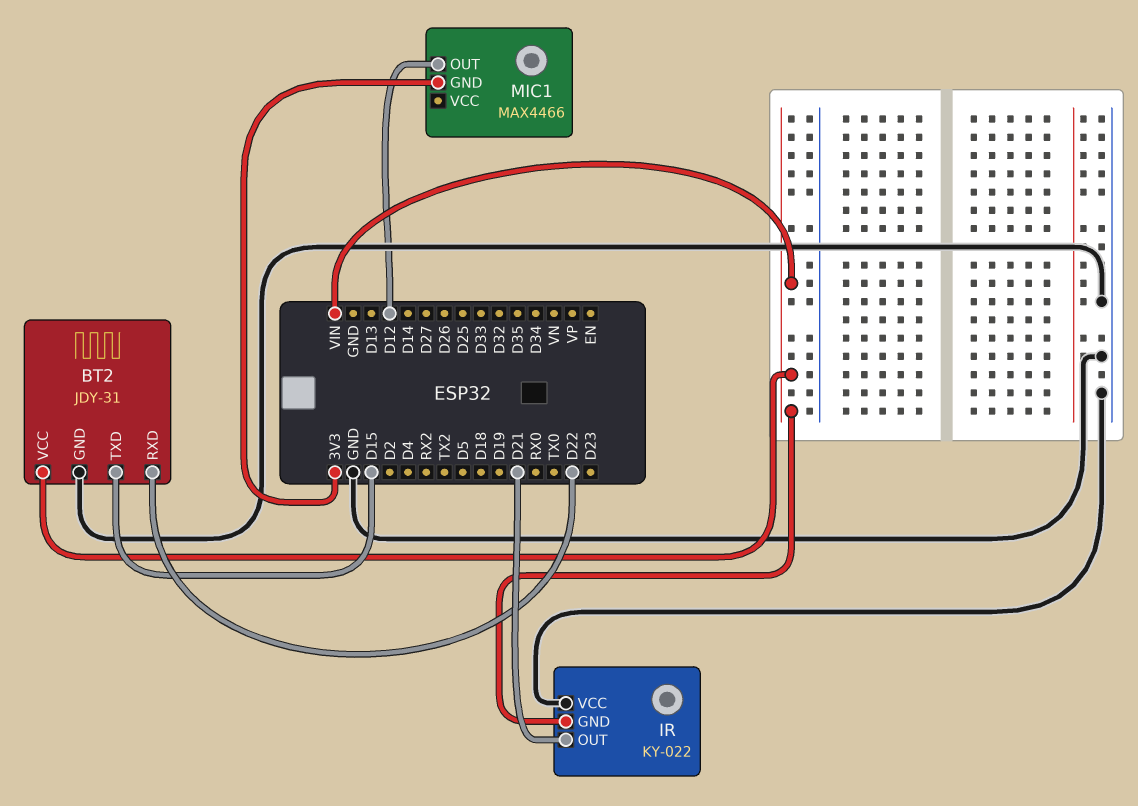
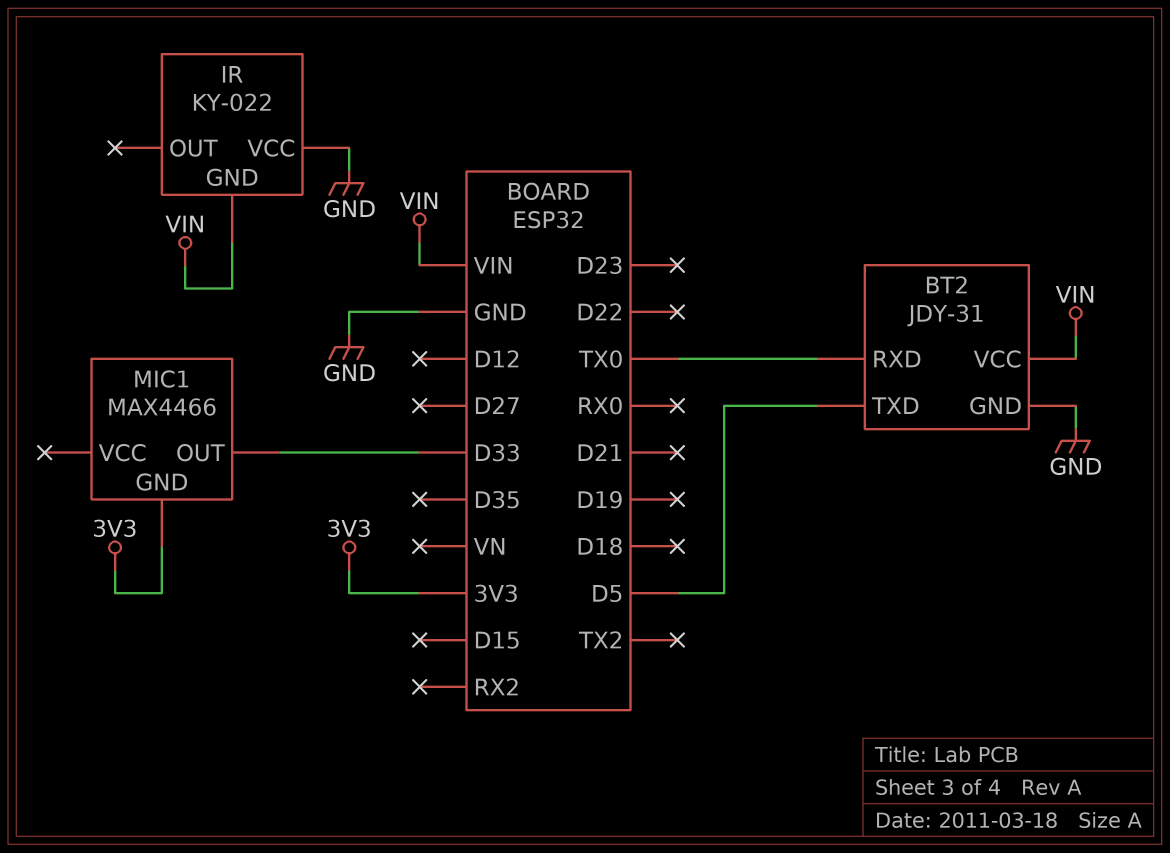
BT2 pin RXD: D22 -> TX0
BT2 pin TXD: D15 -> D5
IR pin OUT: D21 -> none
MIC1 pin OUT: D12 -> D33

